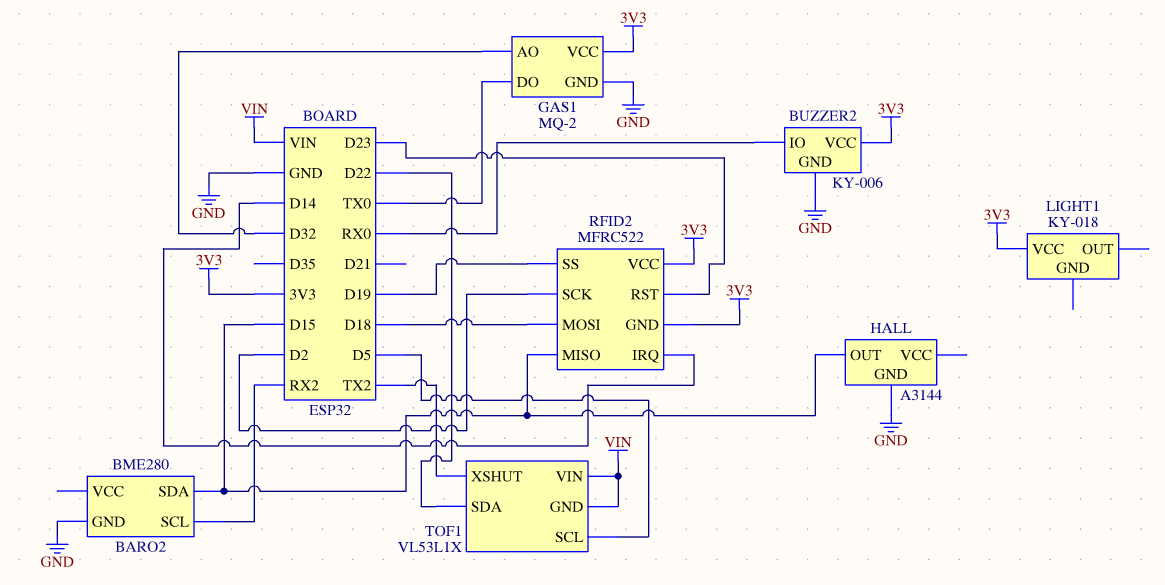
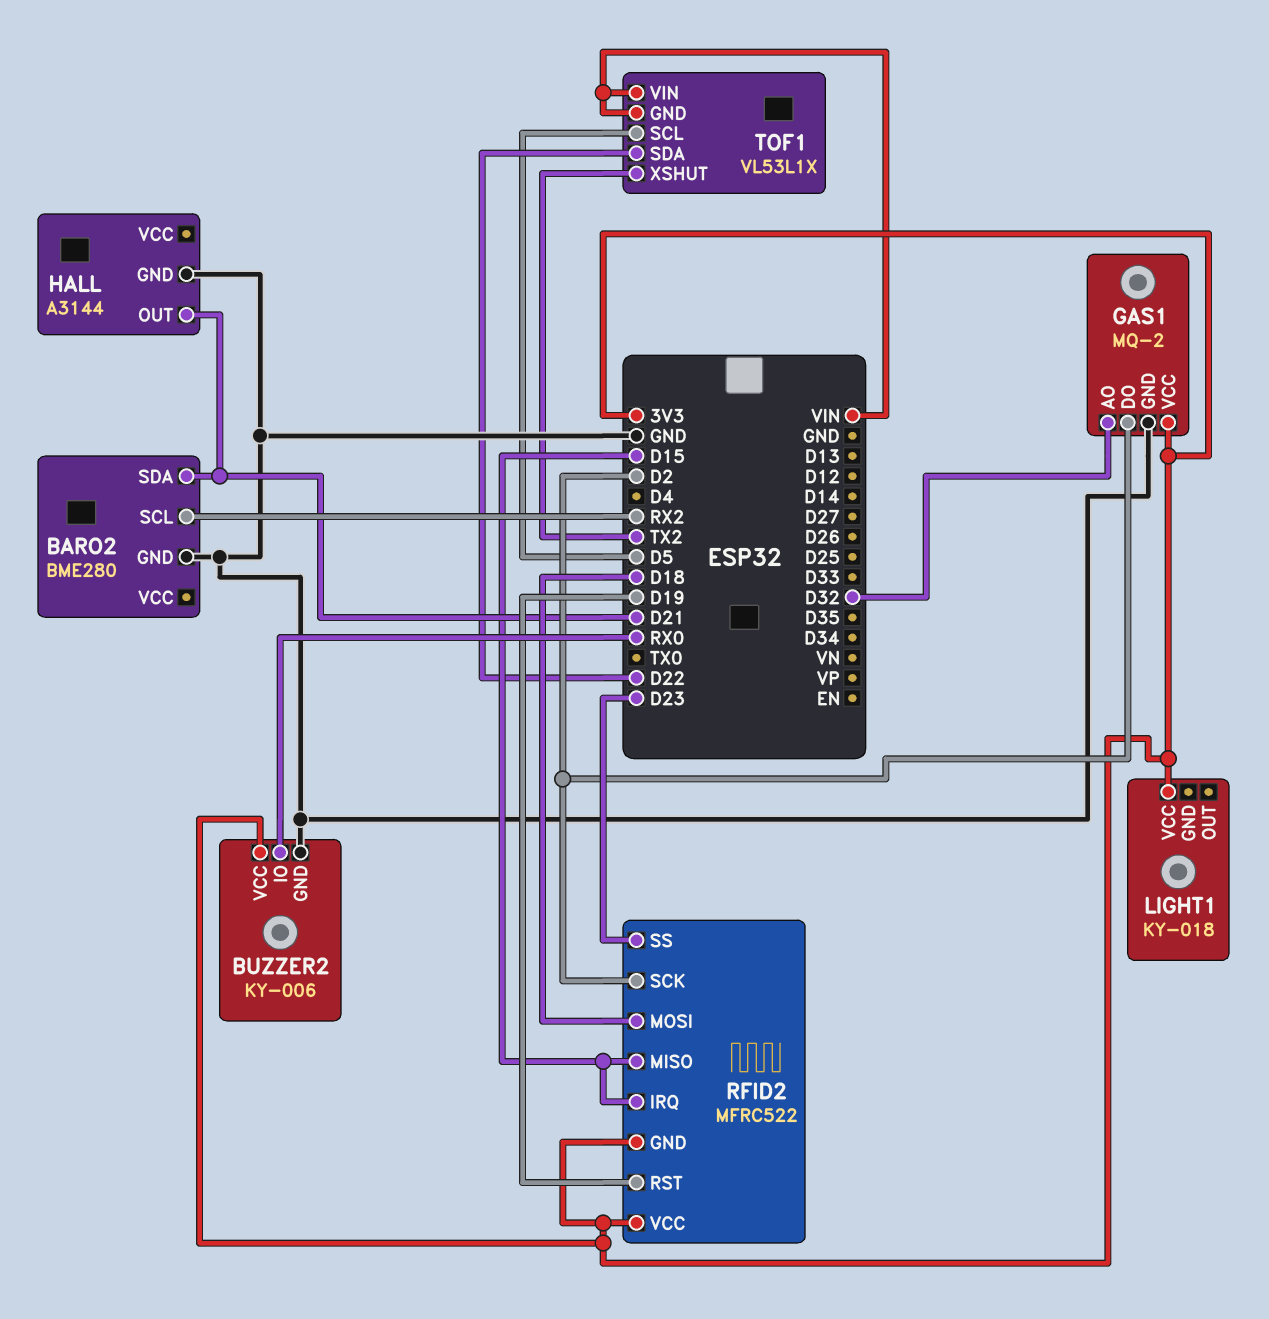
BARO2 pin SDA: D15 -> D21
GAS1 pin DO: TX0 -> D2
HALL pin OUT: D15 -> D21
RFID2 pin IRQ: D14 -> D15
RFID2 pin RST: D23 -> D19
RFID2 pin SS: D19 -> D23

